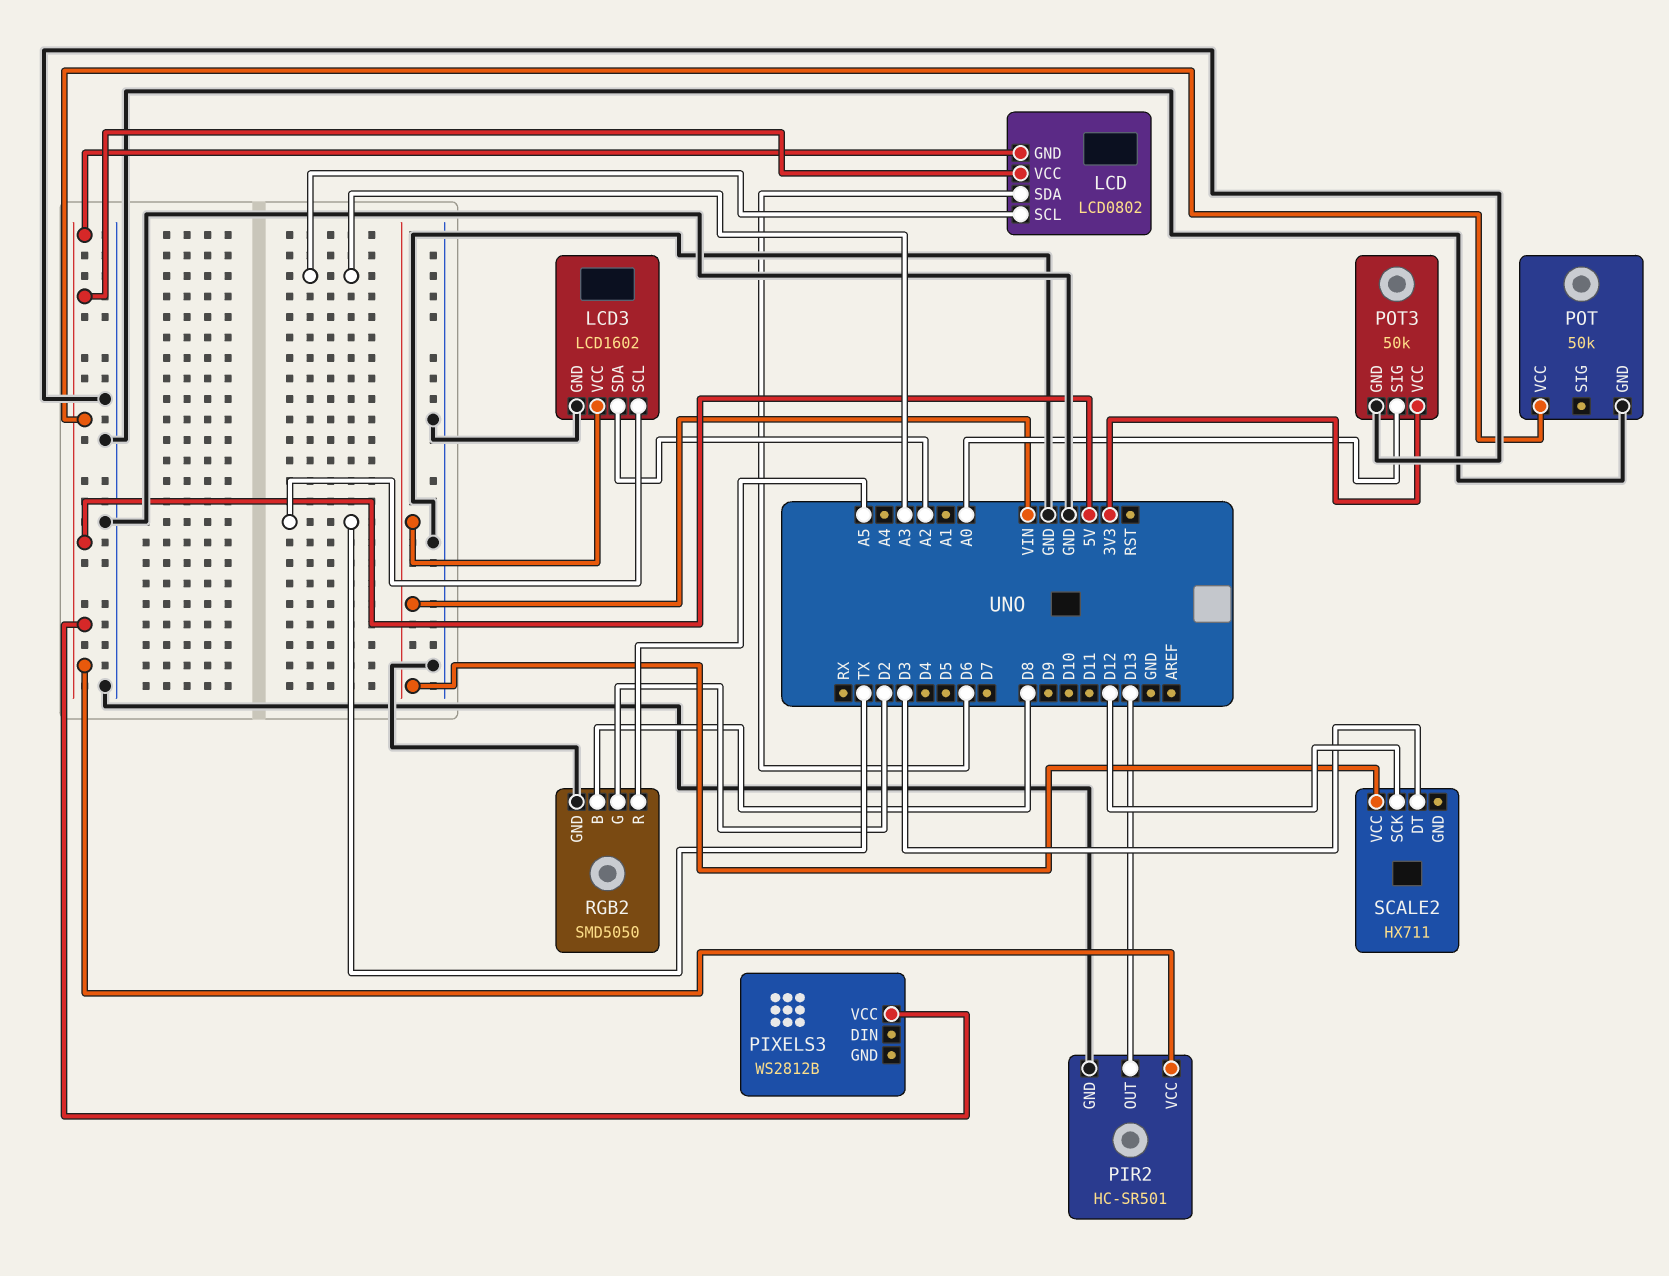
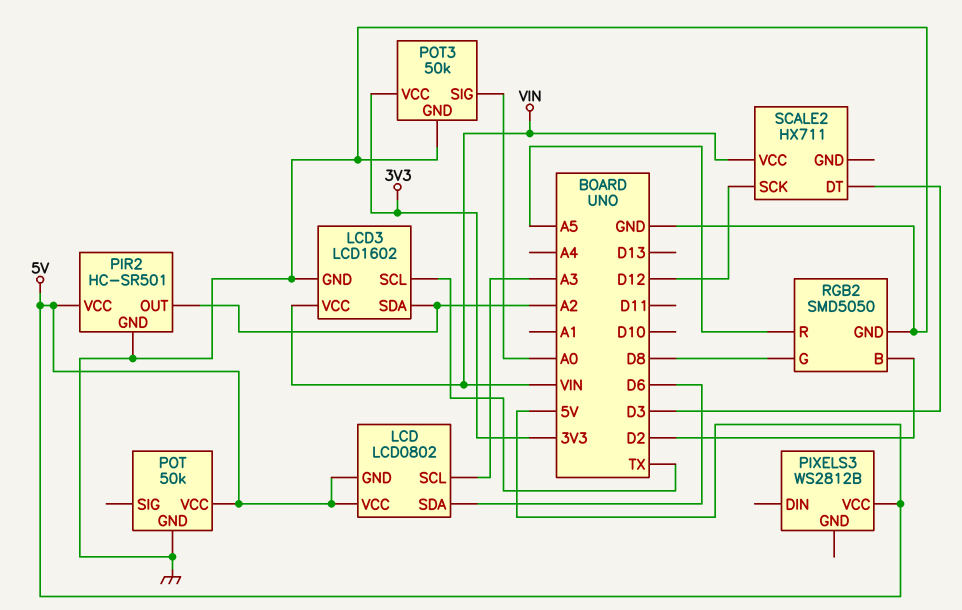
PIR2 pin OUT: D13 -> A2
RGB2 pin B: D8 -> D2
RGB2 pin G: D2 -> D8

